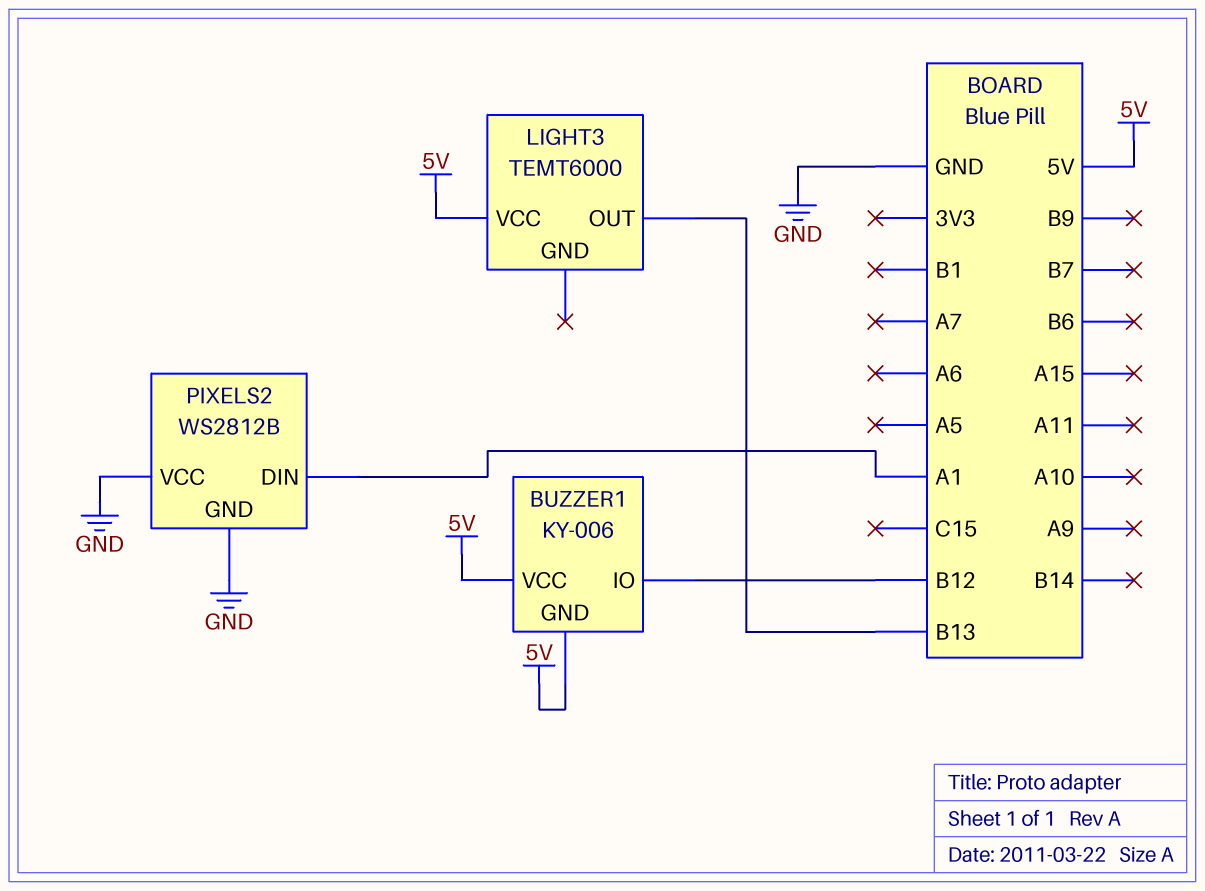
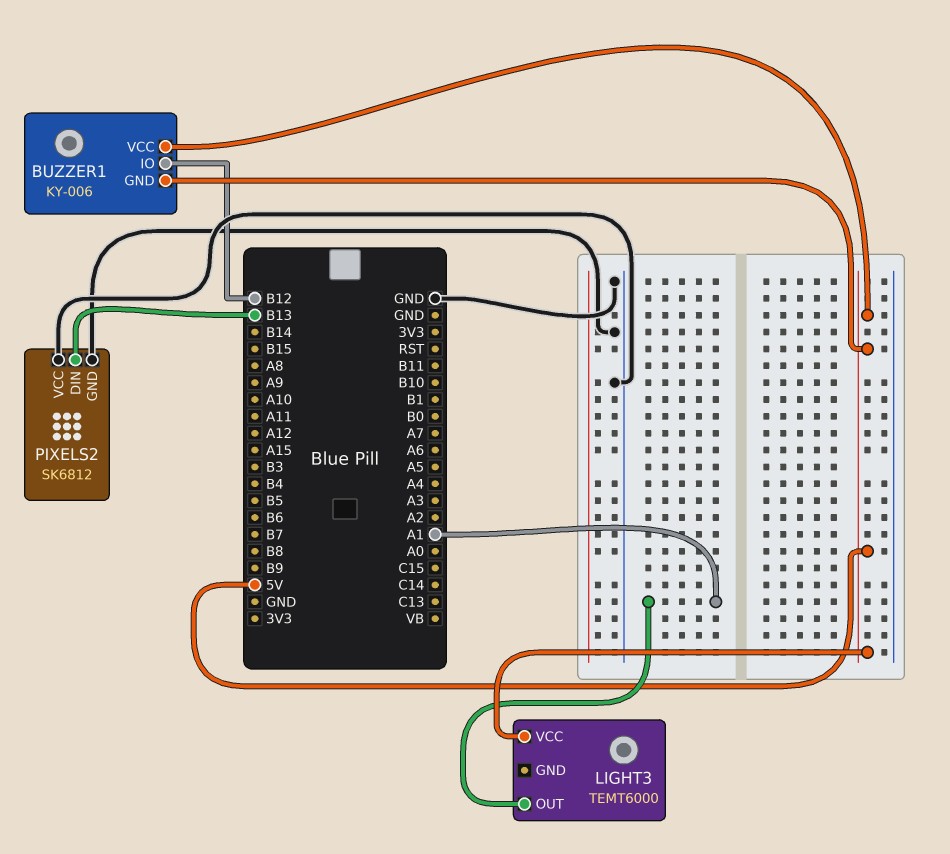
LIGHT3 pin OUT: B13 -> A1
PIXELS2: WS2812B -> SK6812
PIXELS2 pin DIN: A1 -> B13

